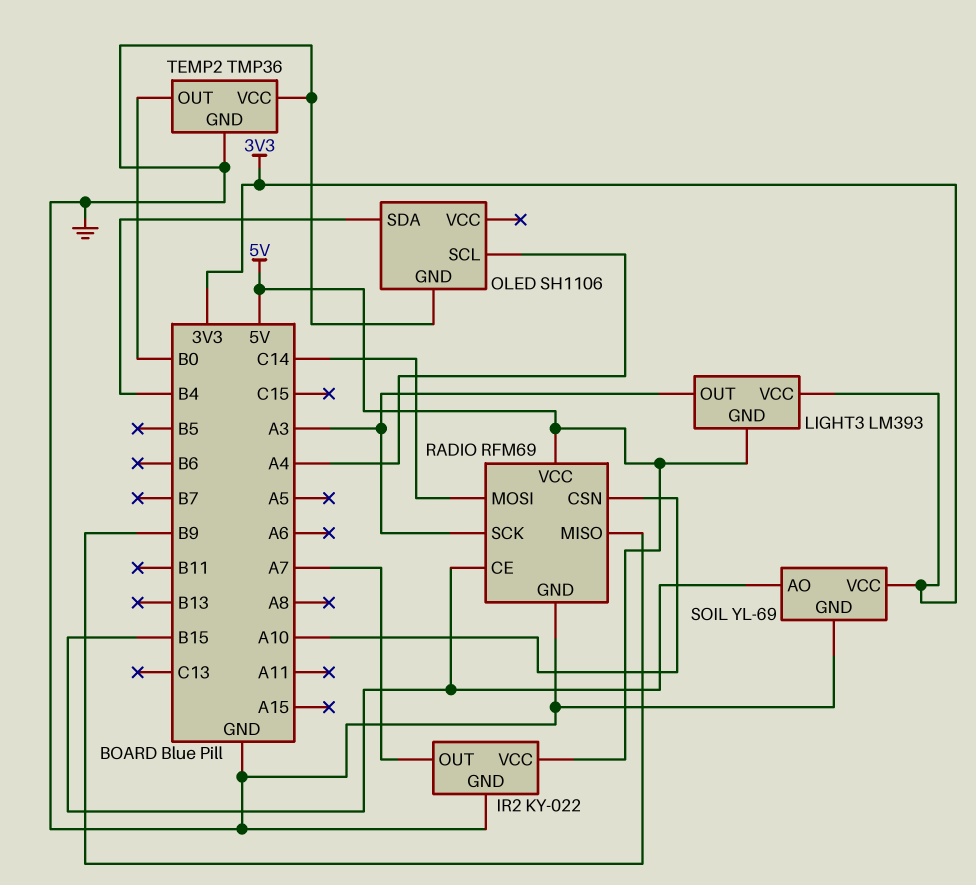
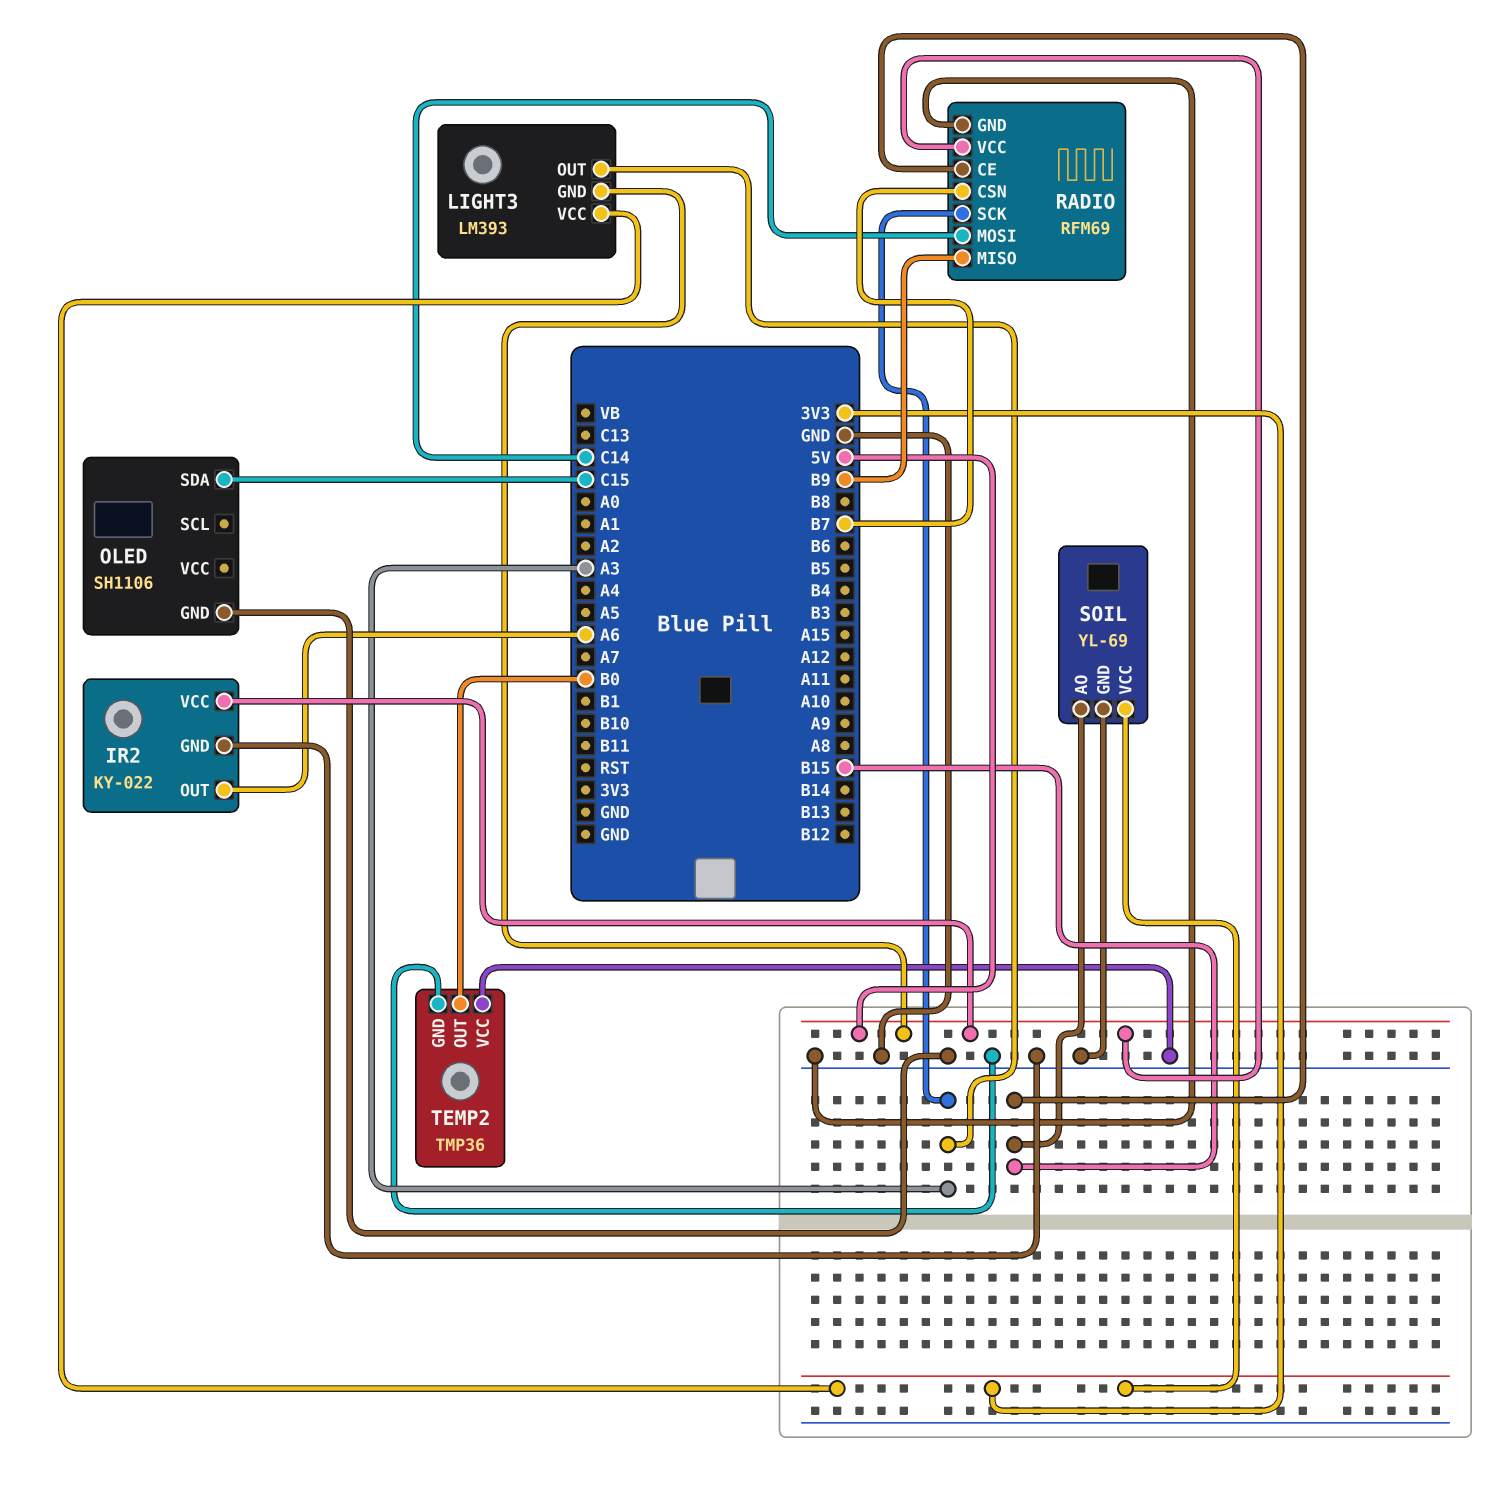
IR2 pin OUT: A7 -> A6
OLED pin SCL: A4 -> none
OLED pin SDA: B4 -> C15
RADIO pin CSN: A10 -> B7

